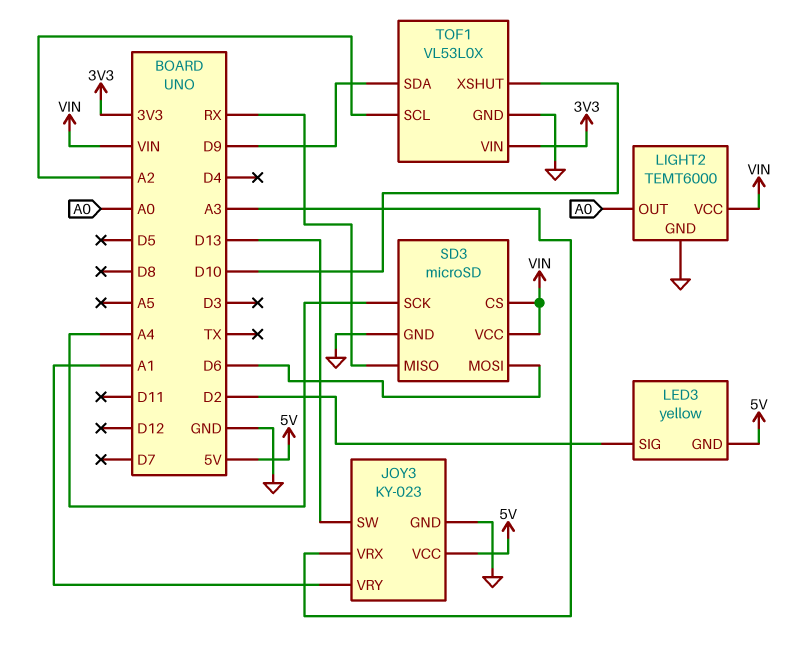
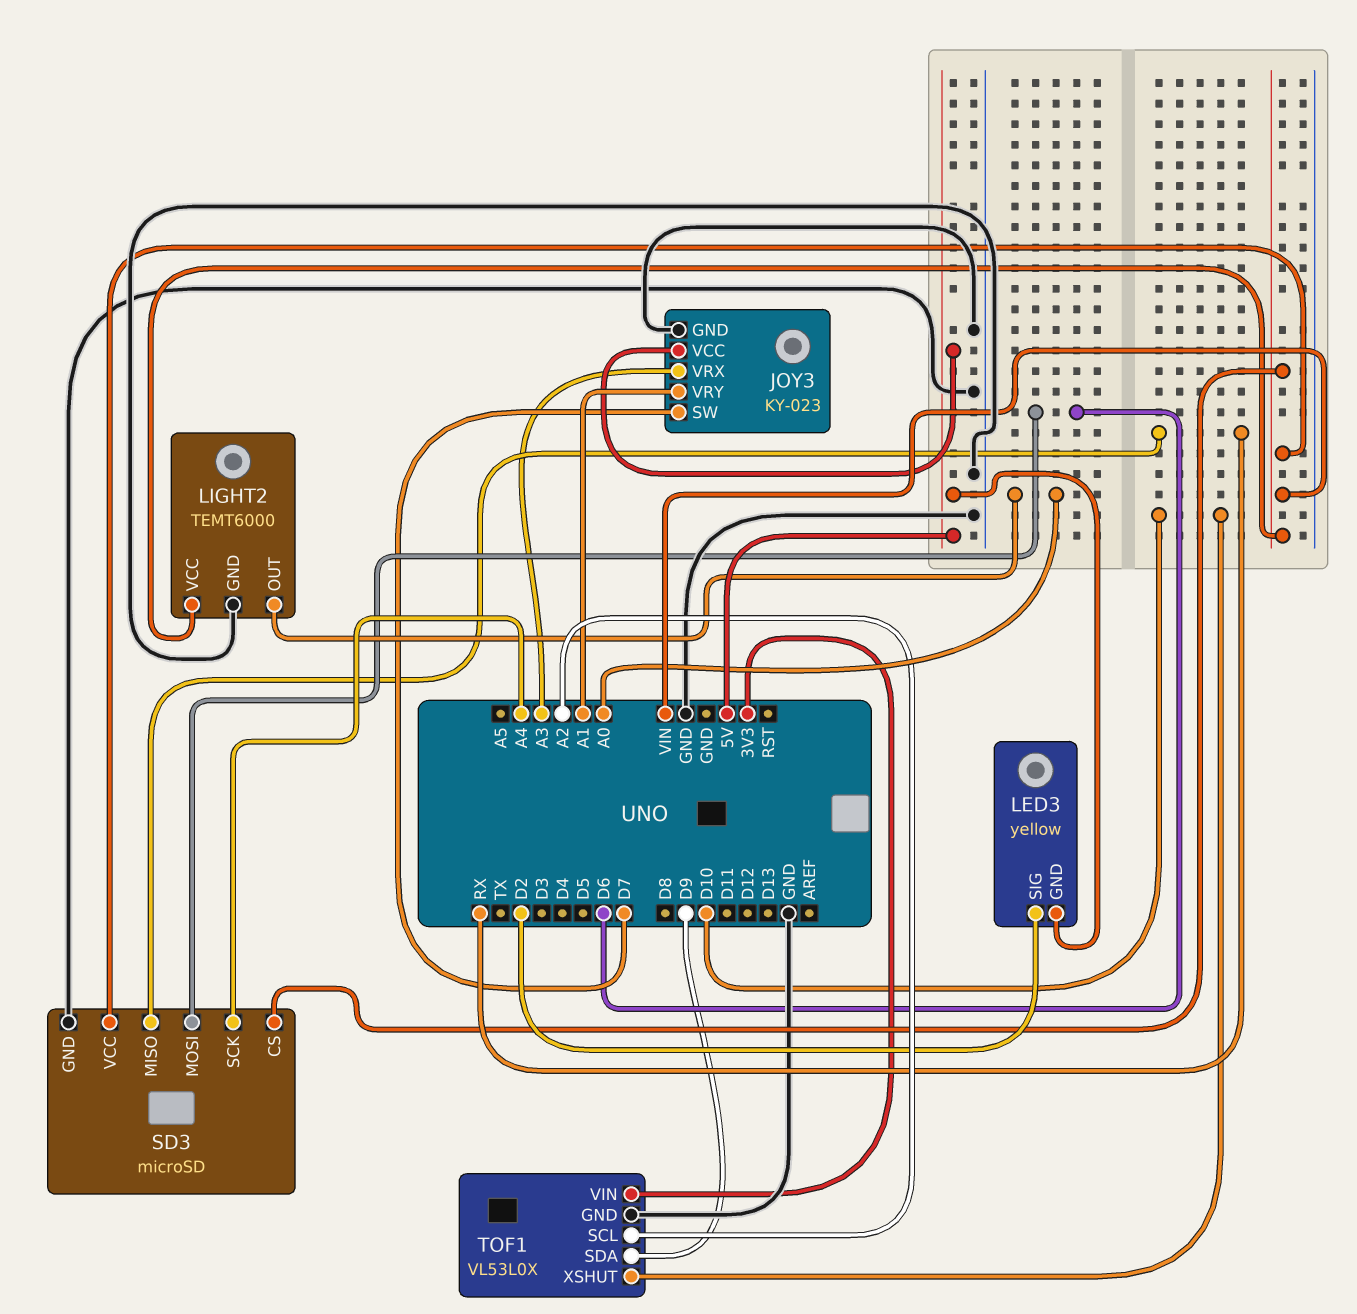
JOY3 pin SW: D13 -> D7

